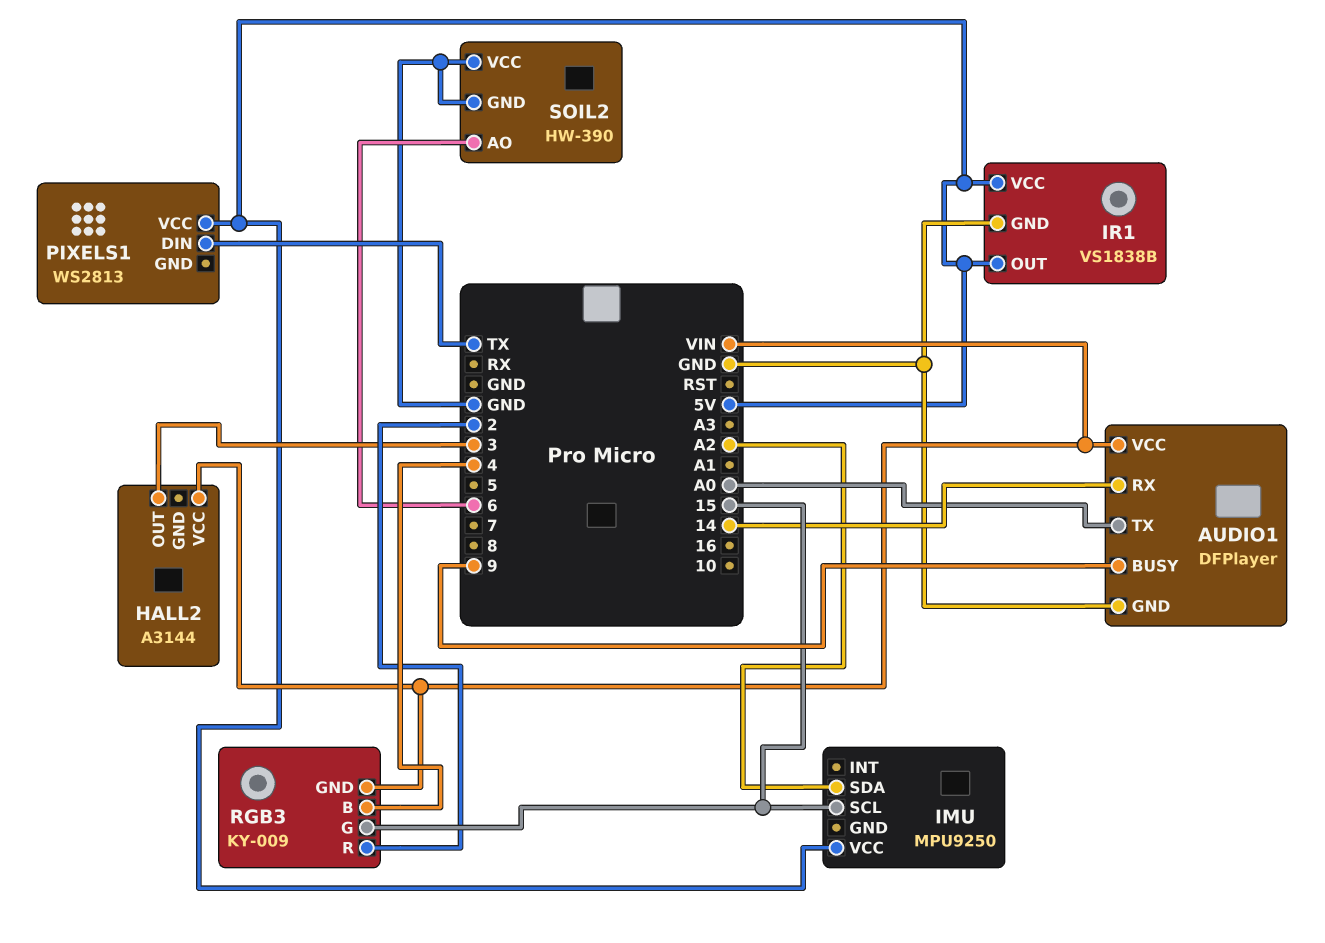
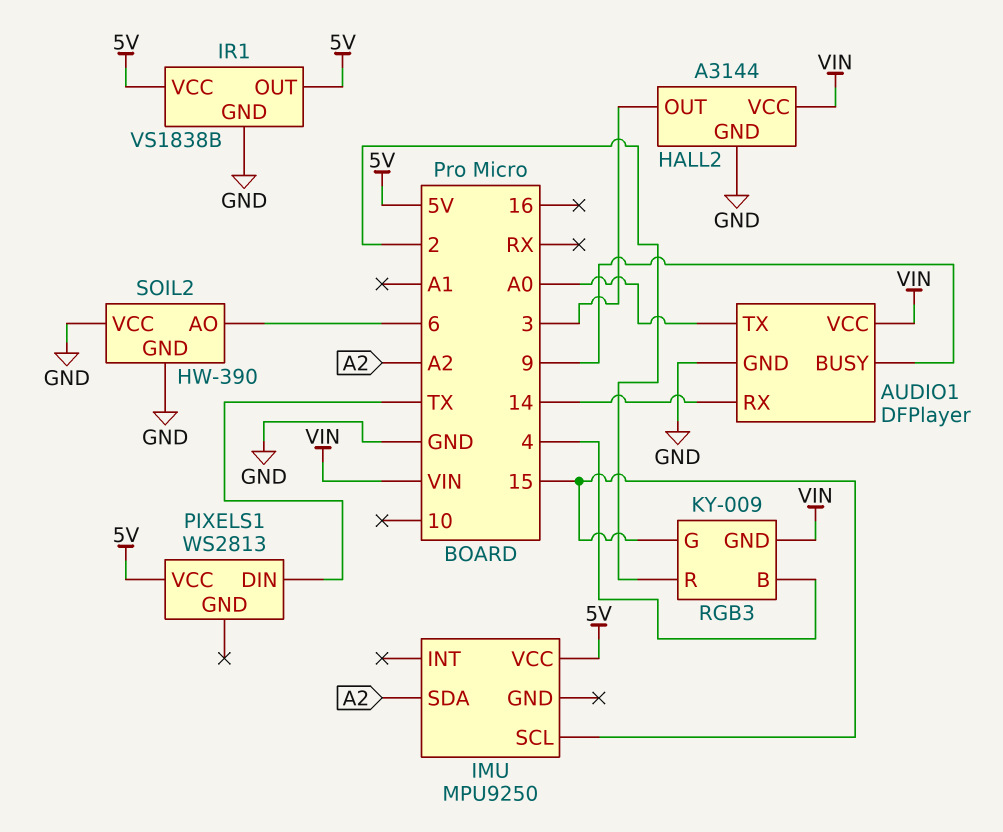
HALL2 pin GND: none -> GND

